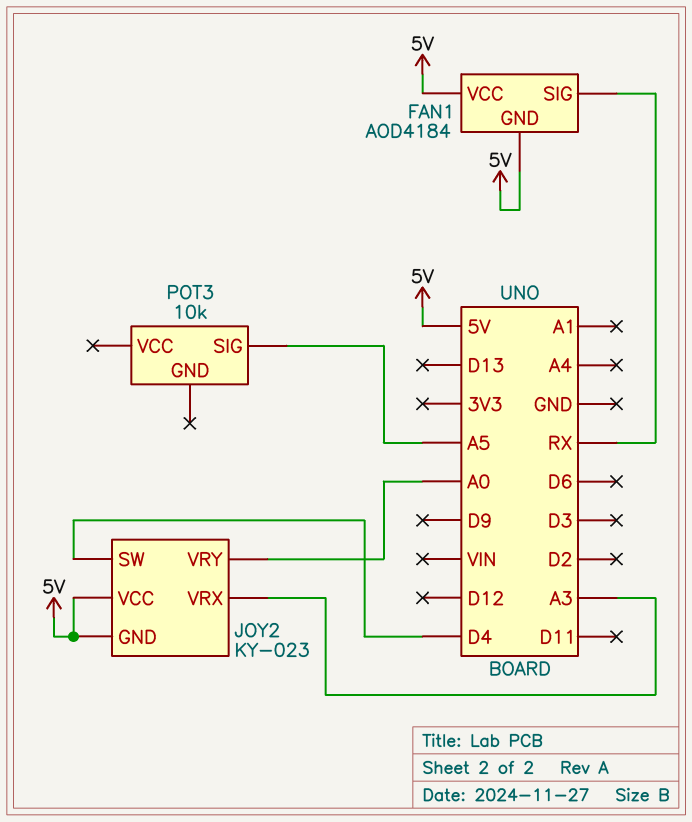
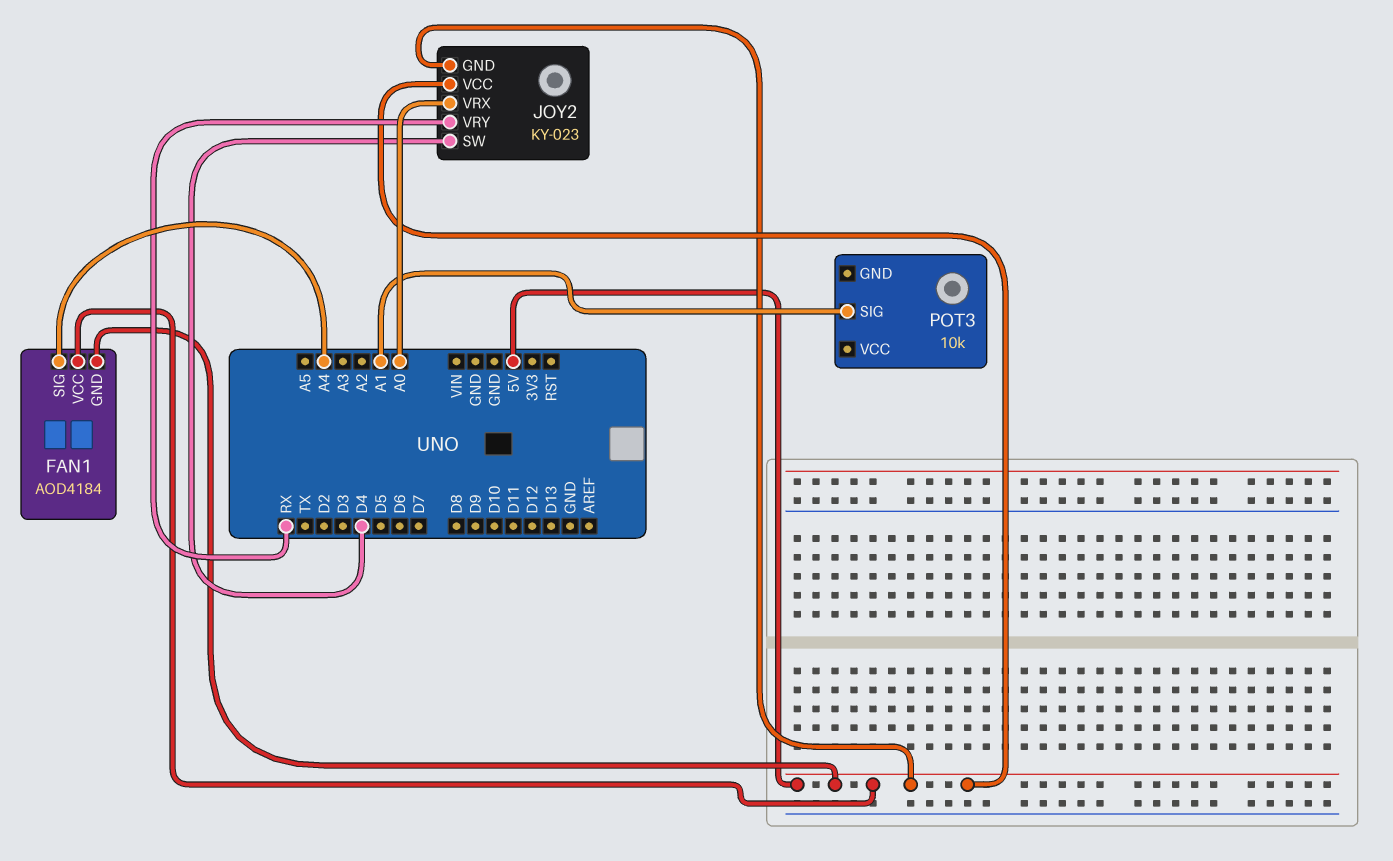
FAN1 pin SIG: RX -> A4
JOY2 pin VRX: A3 -> A0
JOY2 pin VRY: A0 -> RX
POT3 pin SIG: A5 -> A1

